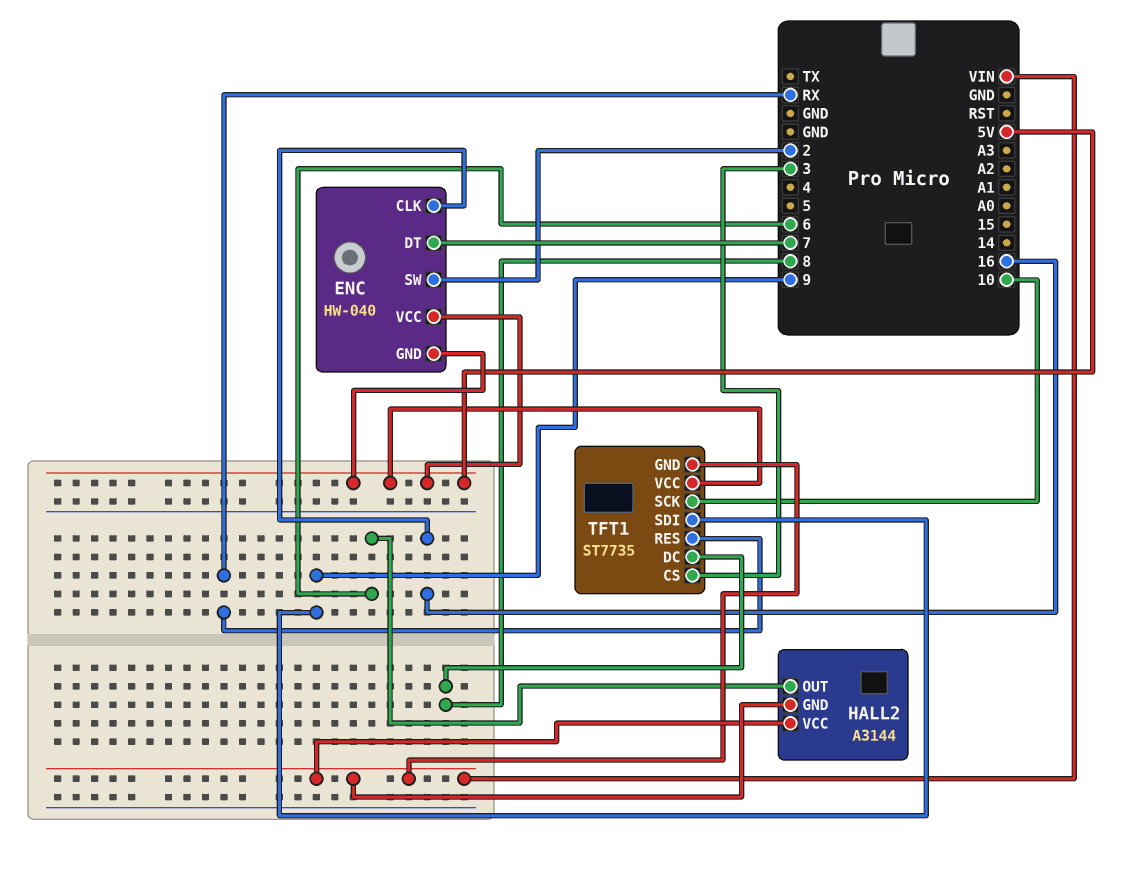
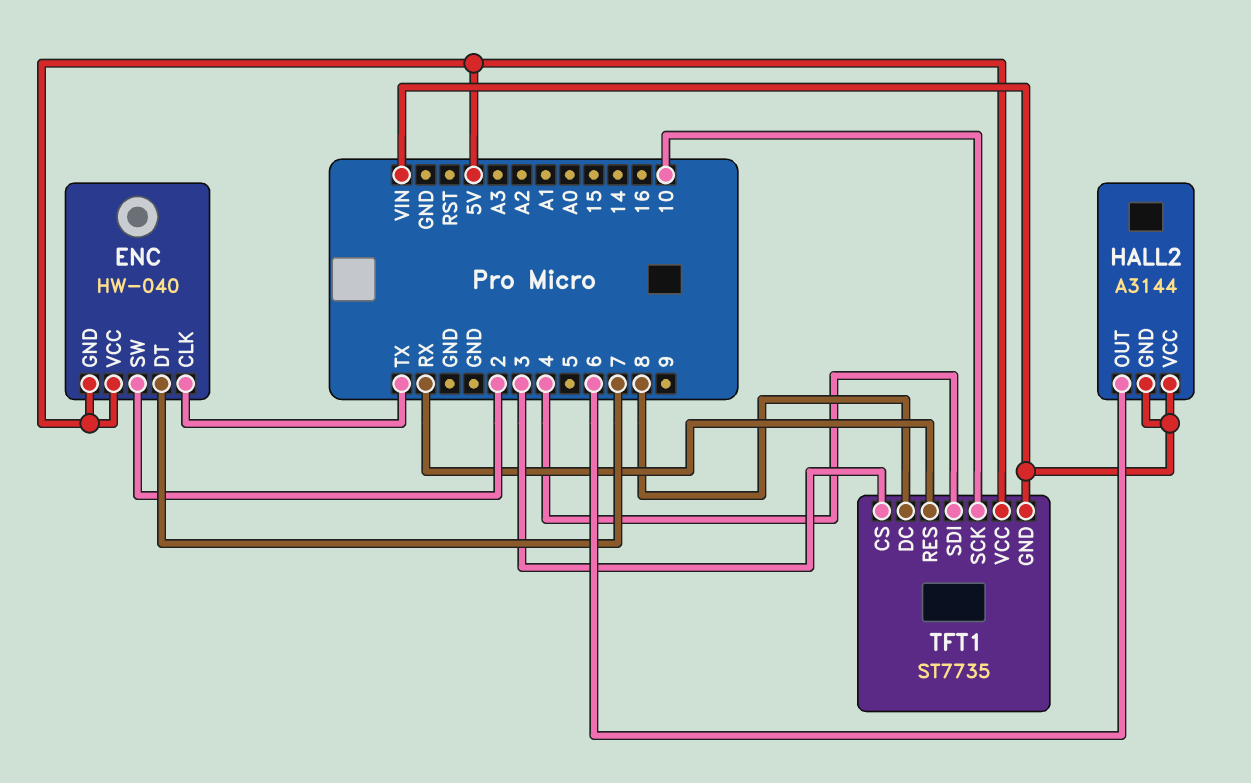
ENC pin CLK: 16 -> TX
TFT1 pin SDI: 9 -> 4

